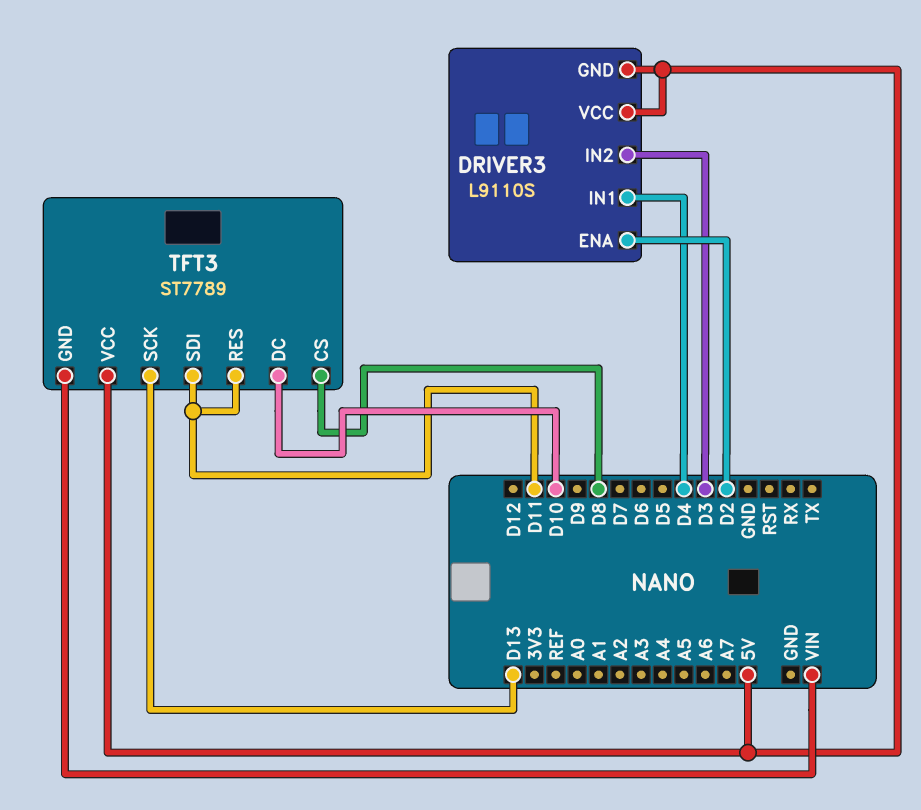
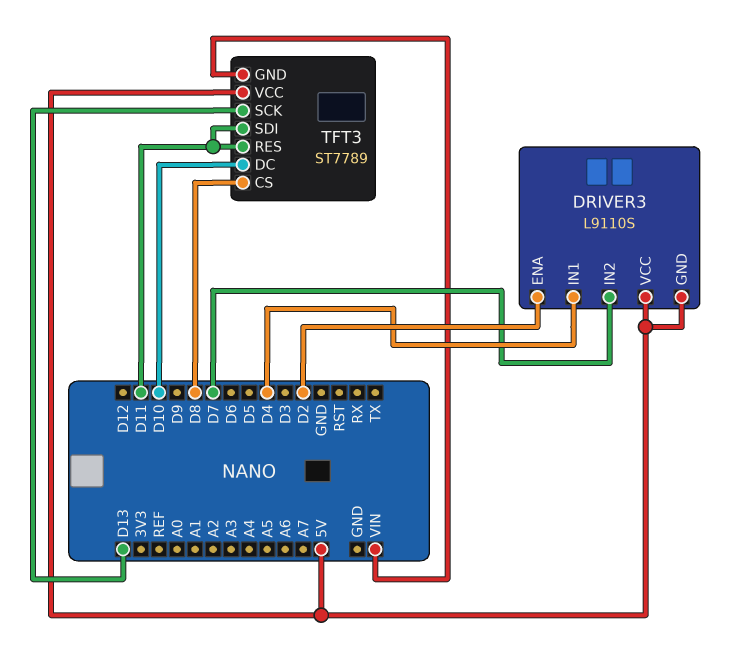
DRIVER3 pin IN2: D3 -> D7

